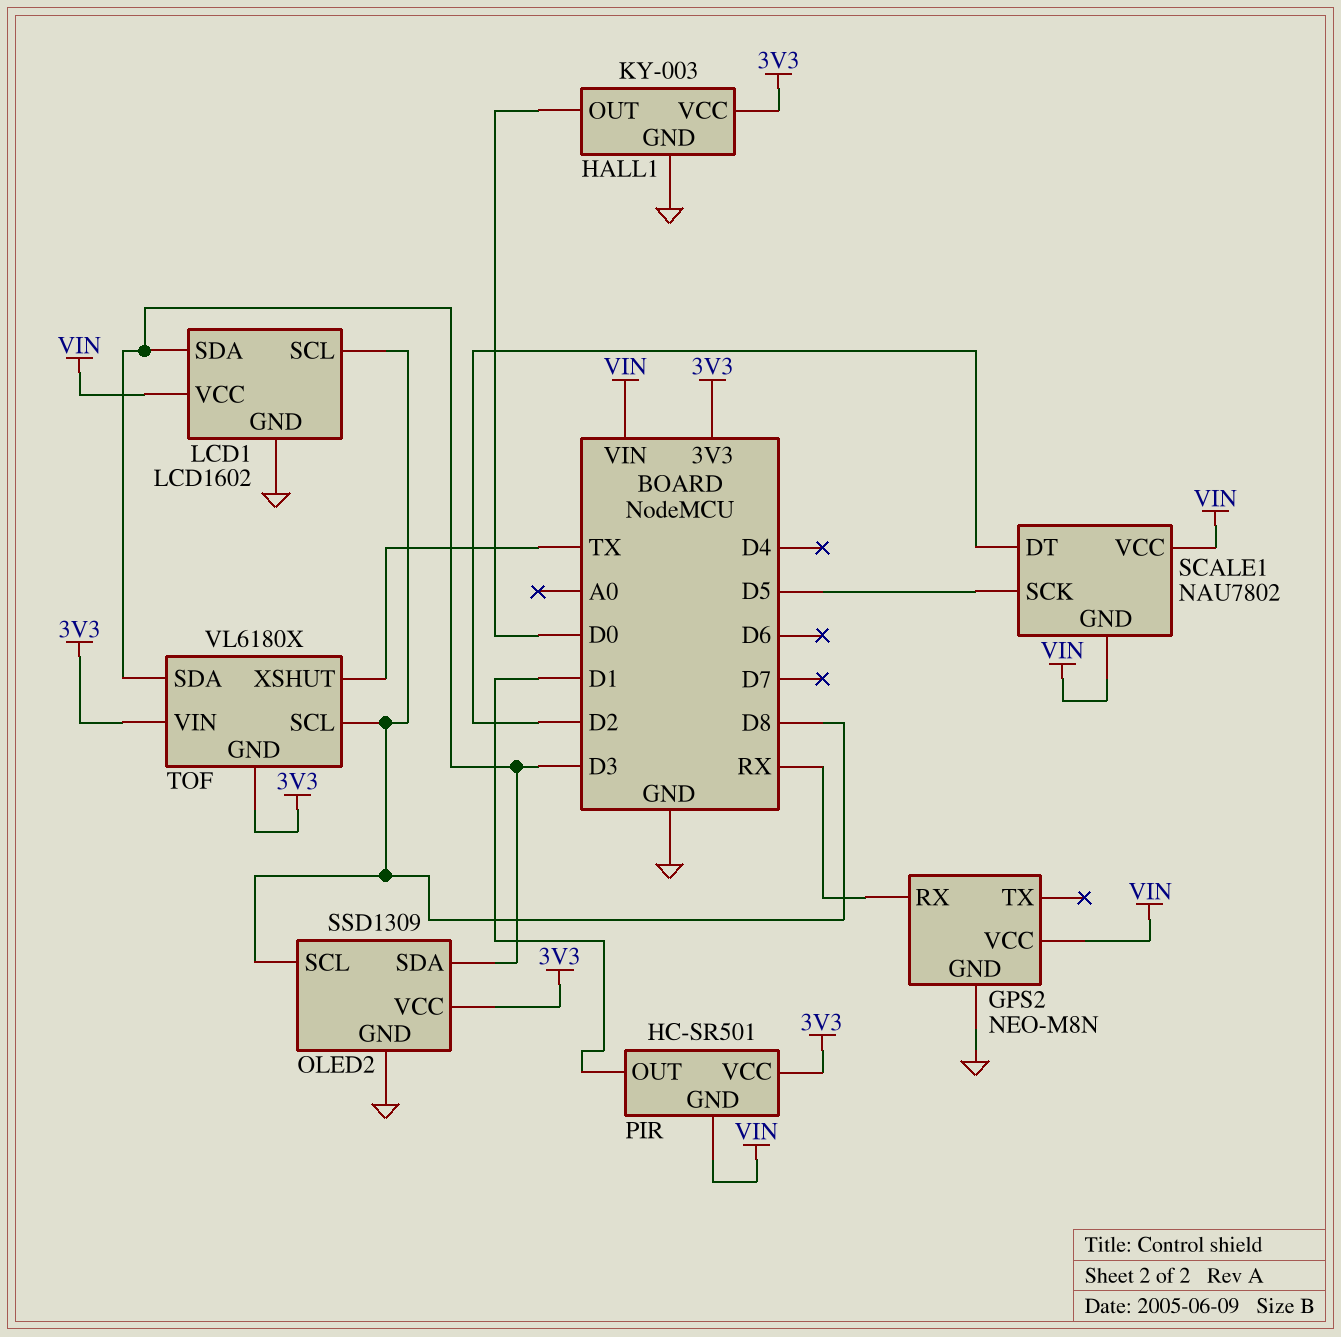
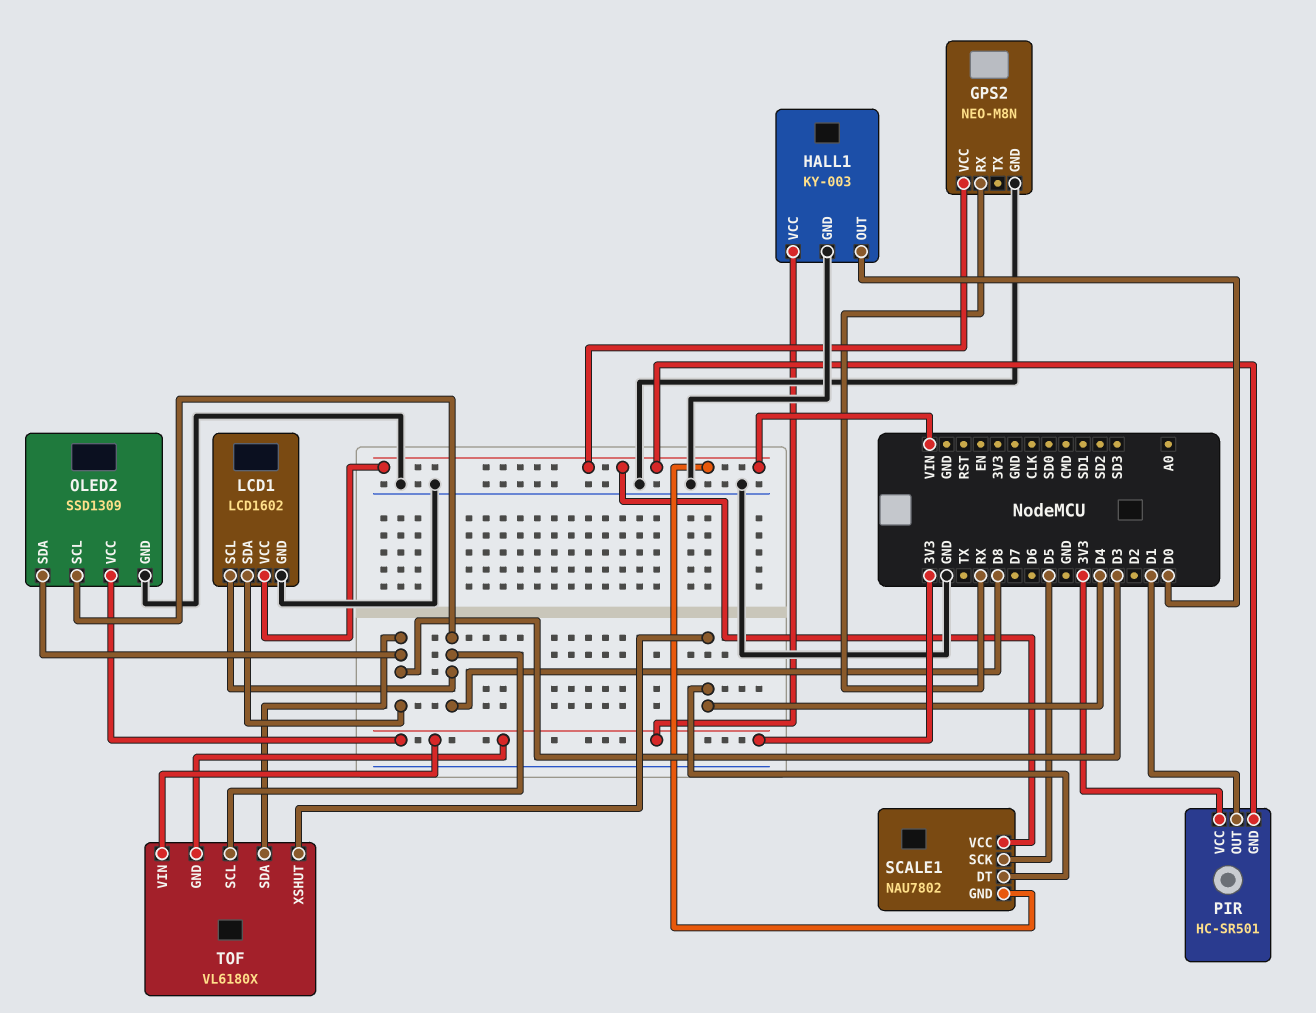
SCALE1 pin DT: D2 -> D4
TOF pin XSHUT: TX -> D4

